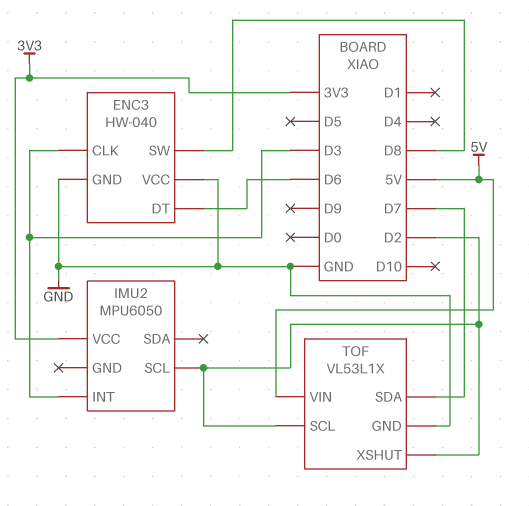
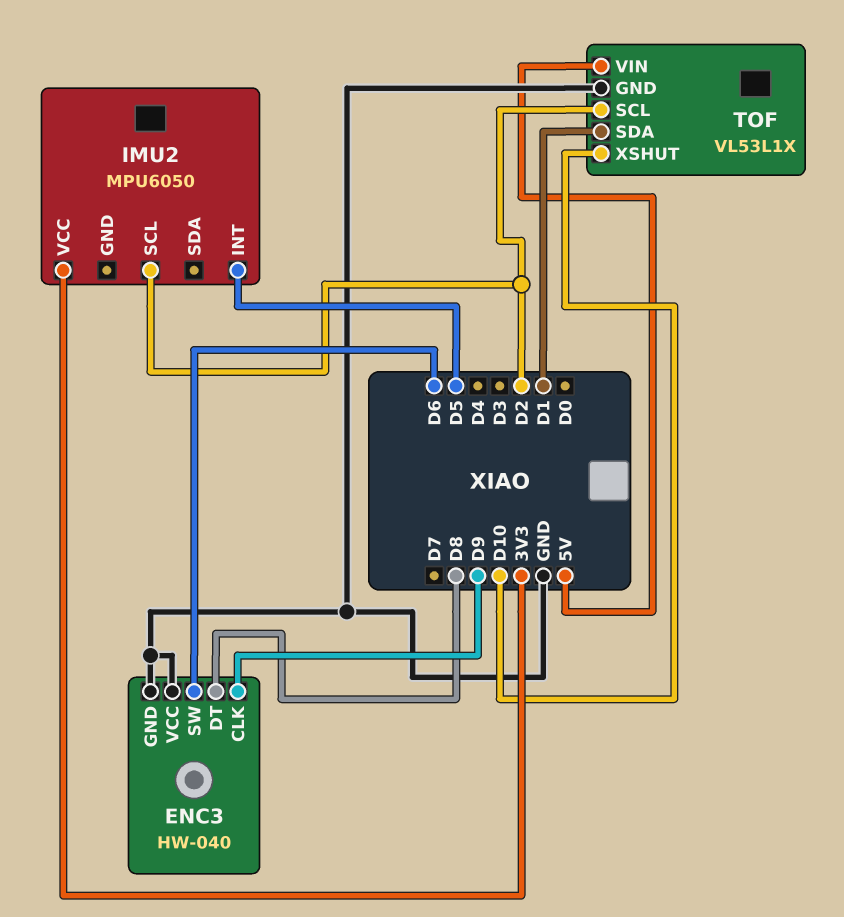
ENC3 pin CLK: D3 -> D9
ENC3 pin DT: D6 -> D8
ENC3 pin SW: D8 -> D6
IMU2 pin INT: D3 -> D5
TOF pin SDA: D7 -> D1
TOF pin XSHUT: D2 -> D10

